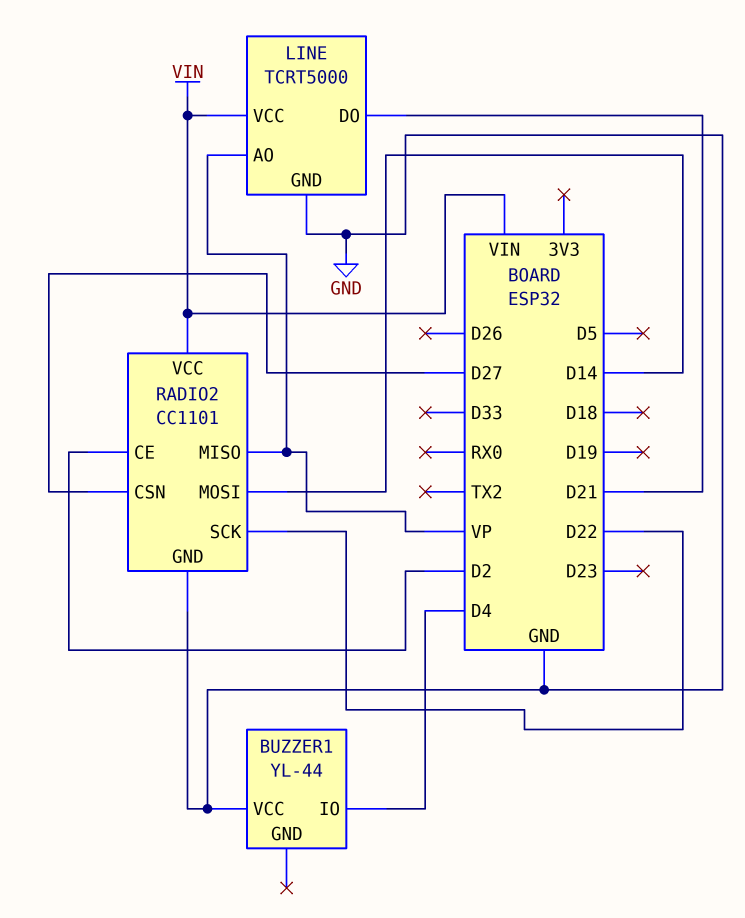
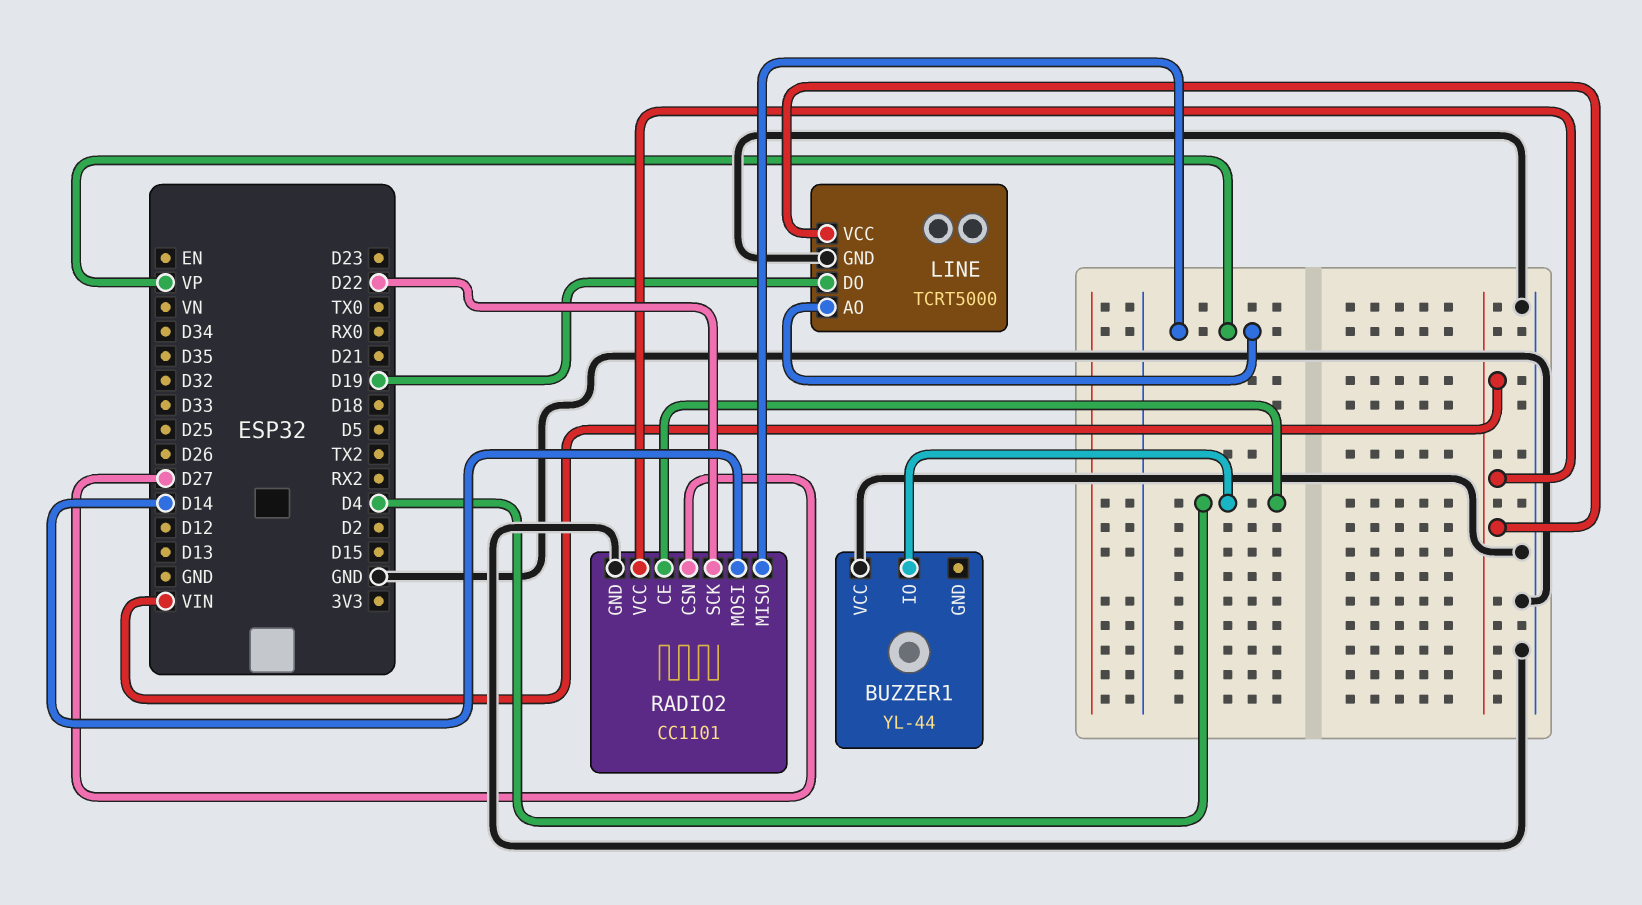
LINE pin DO: D21 -> D19
RADIO2 pin CE: D2 -> D4

